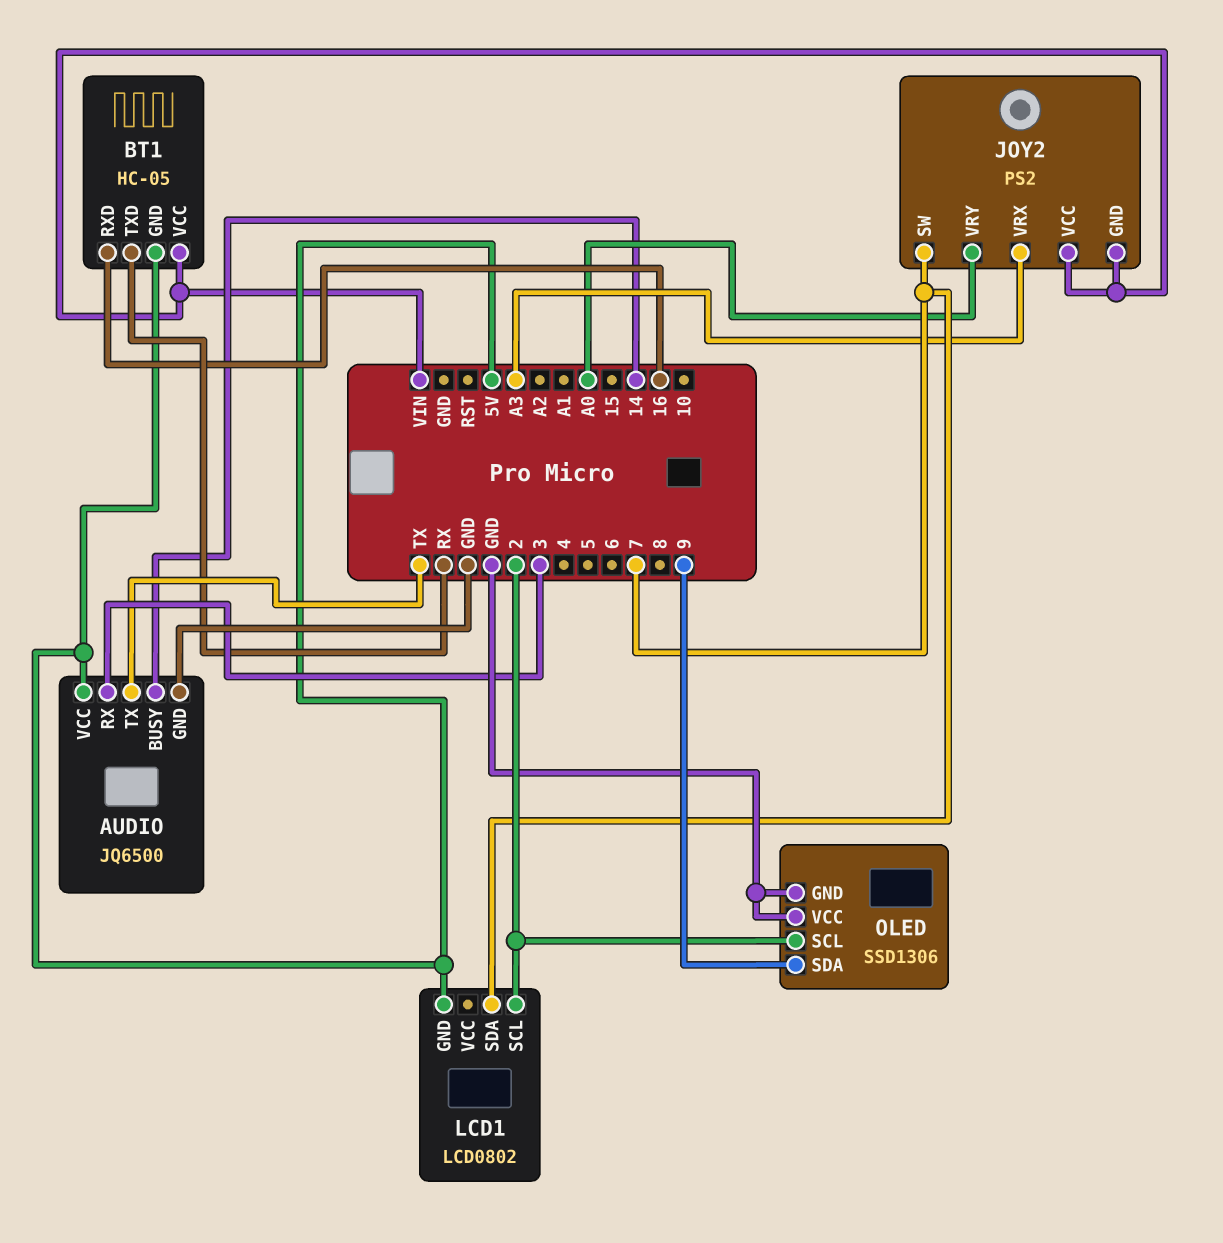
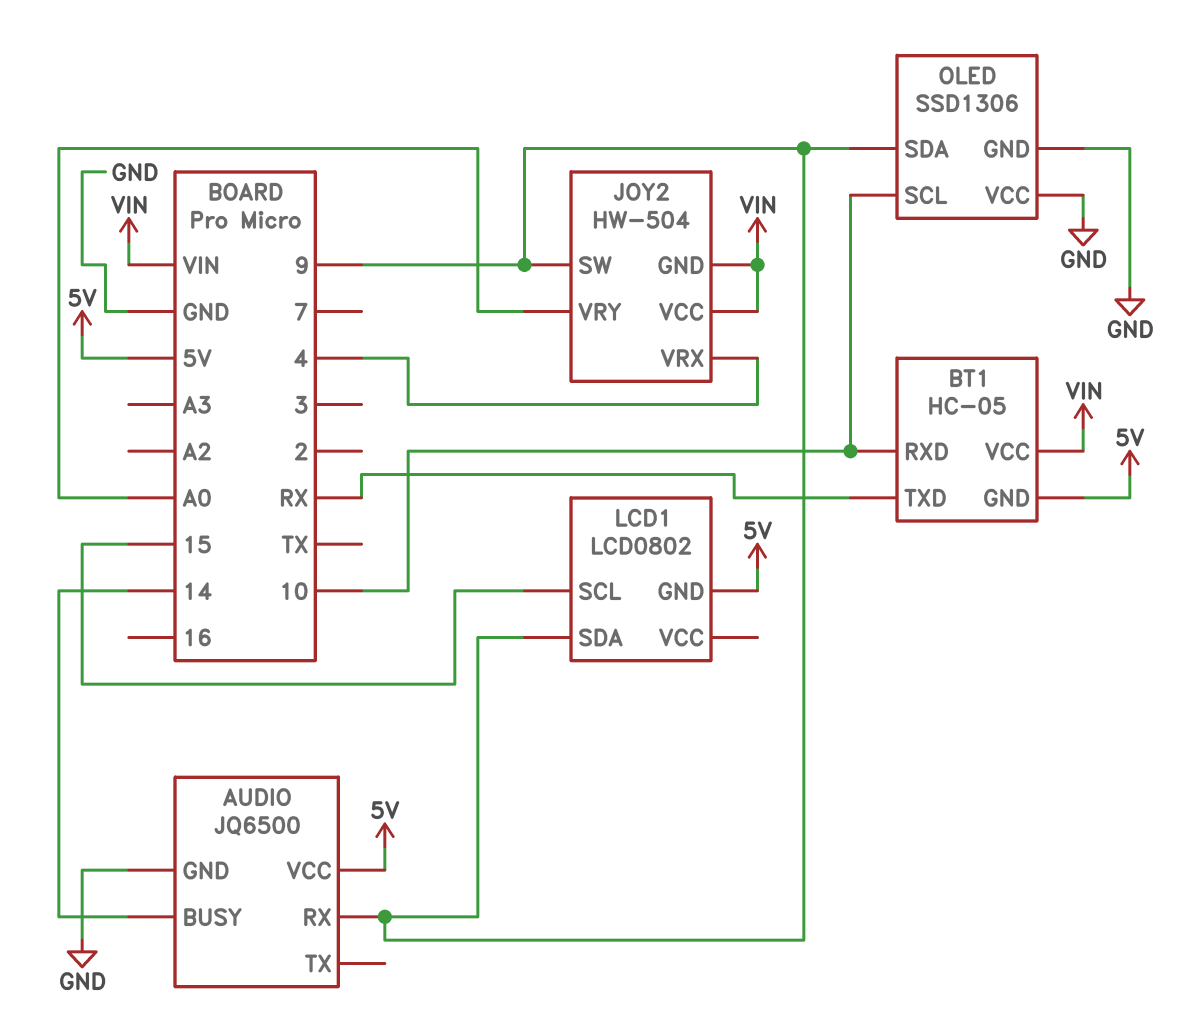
AUDIO pin RX: 3 -> 9
AUDIO pin TX: TX -> none
BT1 pin RXD: 16 -> 10
JOY2: PS2 -> HW-504
JOY2 pin SW: 7 -> 9
JOY2 pin VRX: A3 -> 4
LCD1 pin SCL: 2 -> 15
LCD1 pin SDA: 7 -> 9
OLED pin SCL: 2 -> 10

